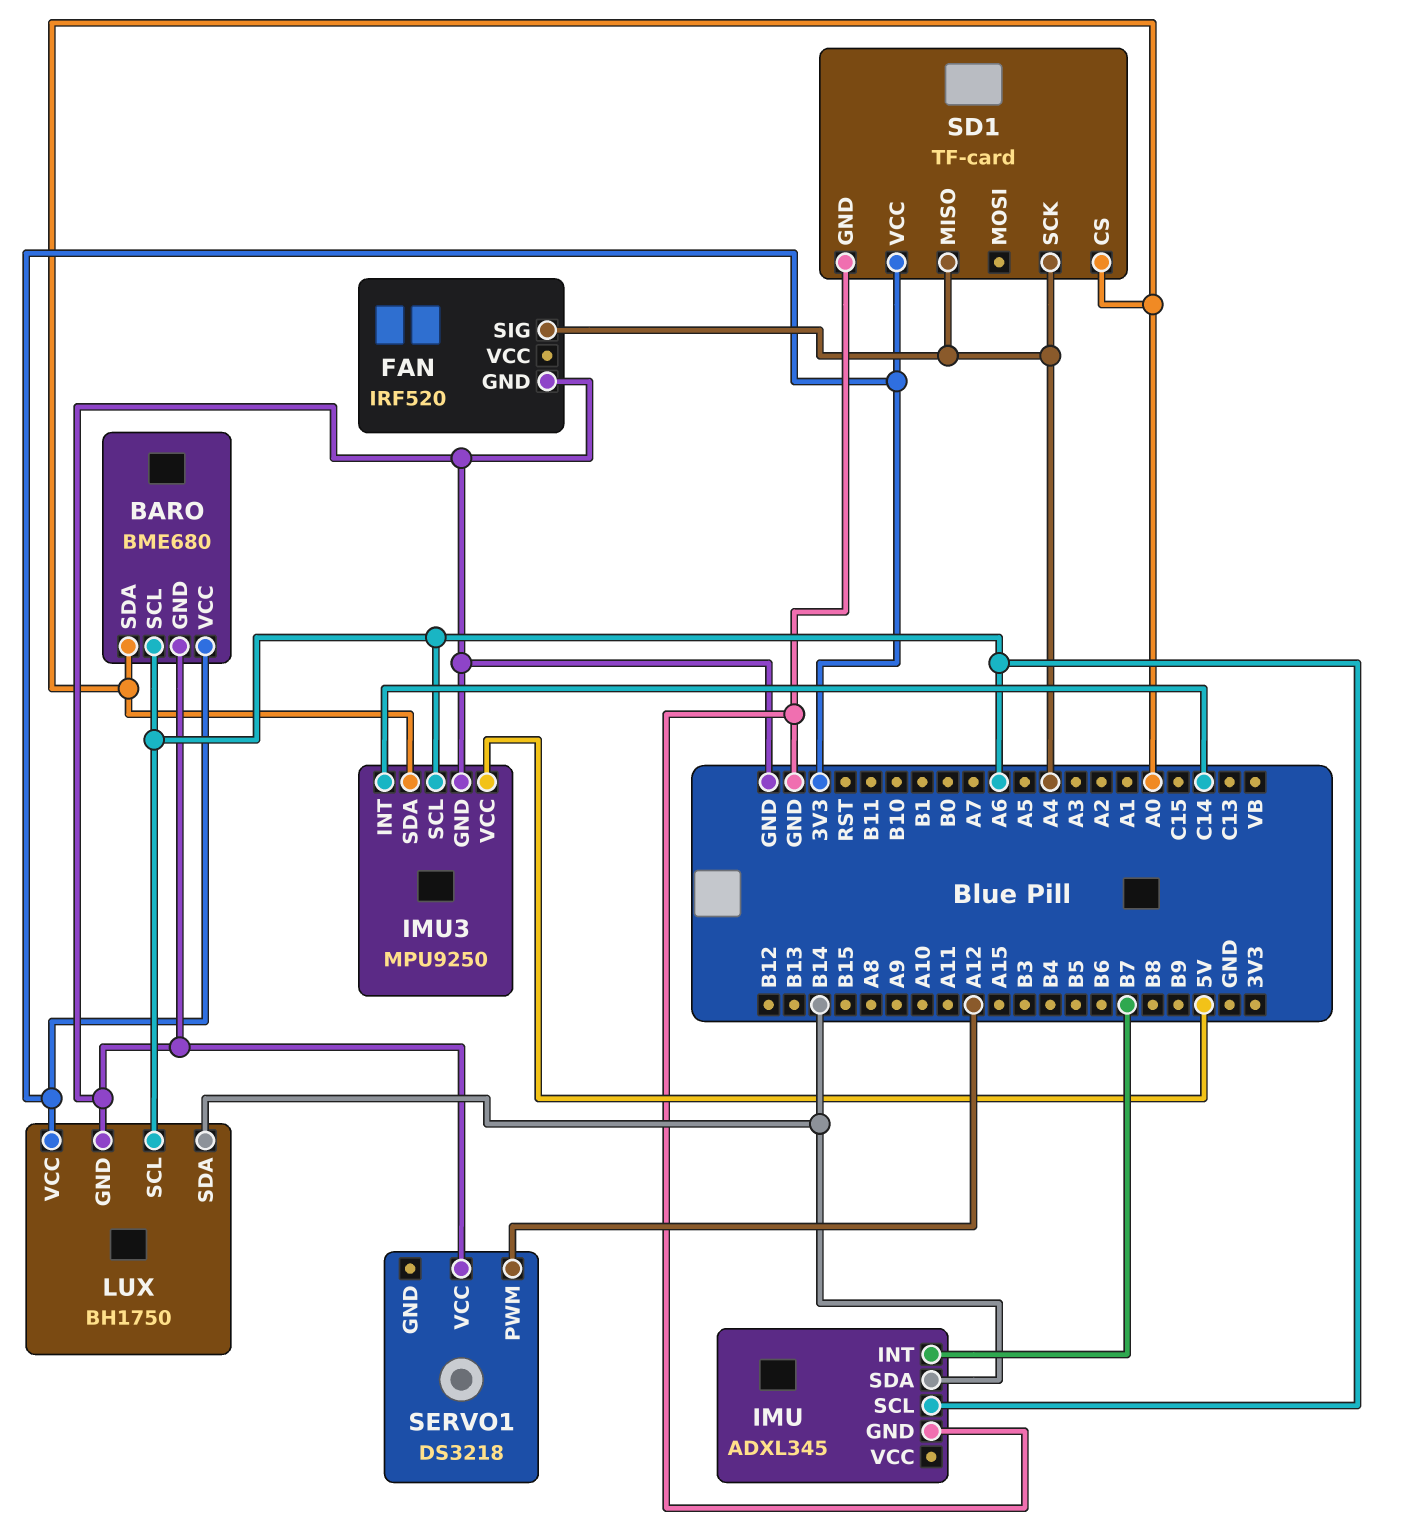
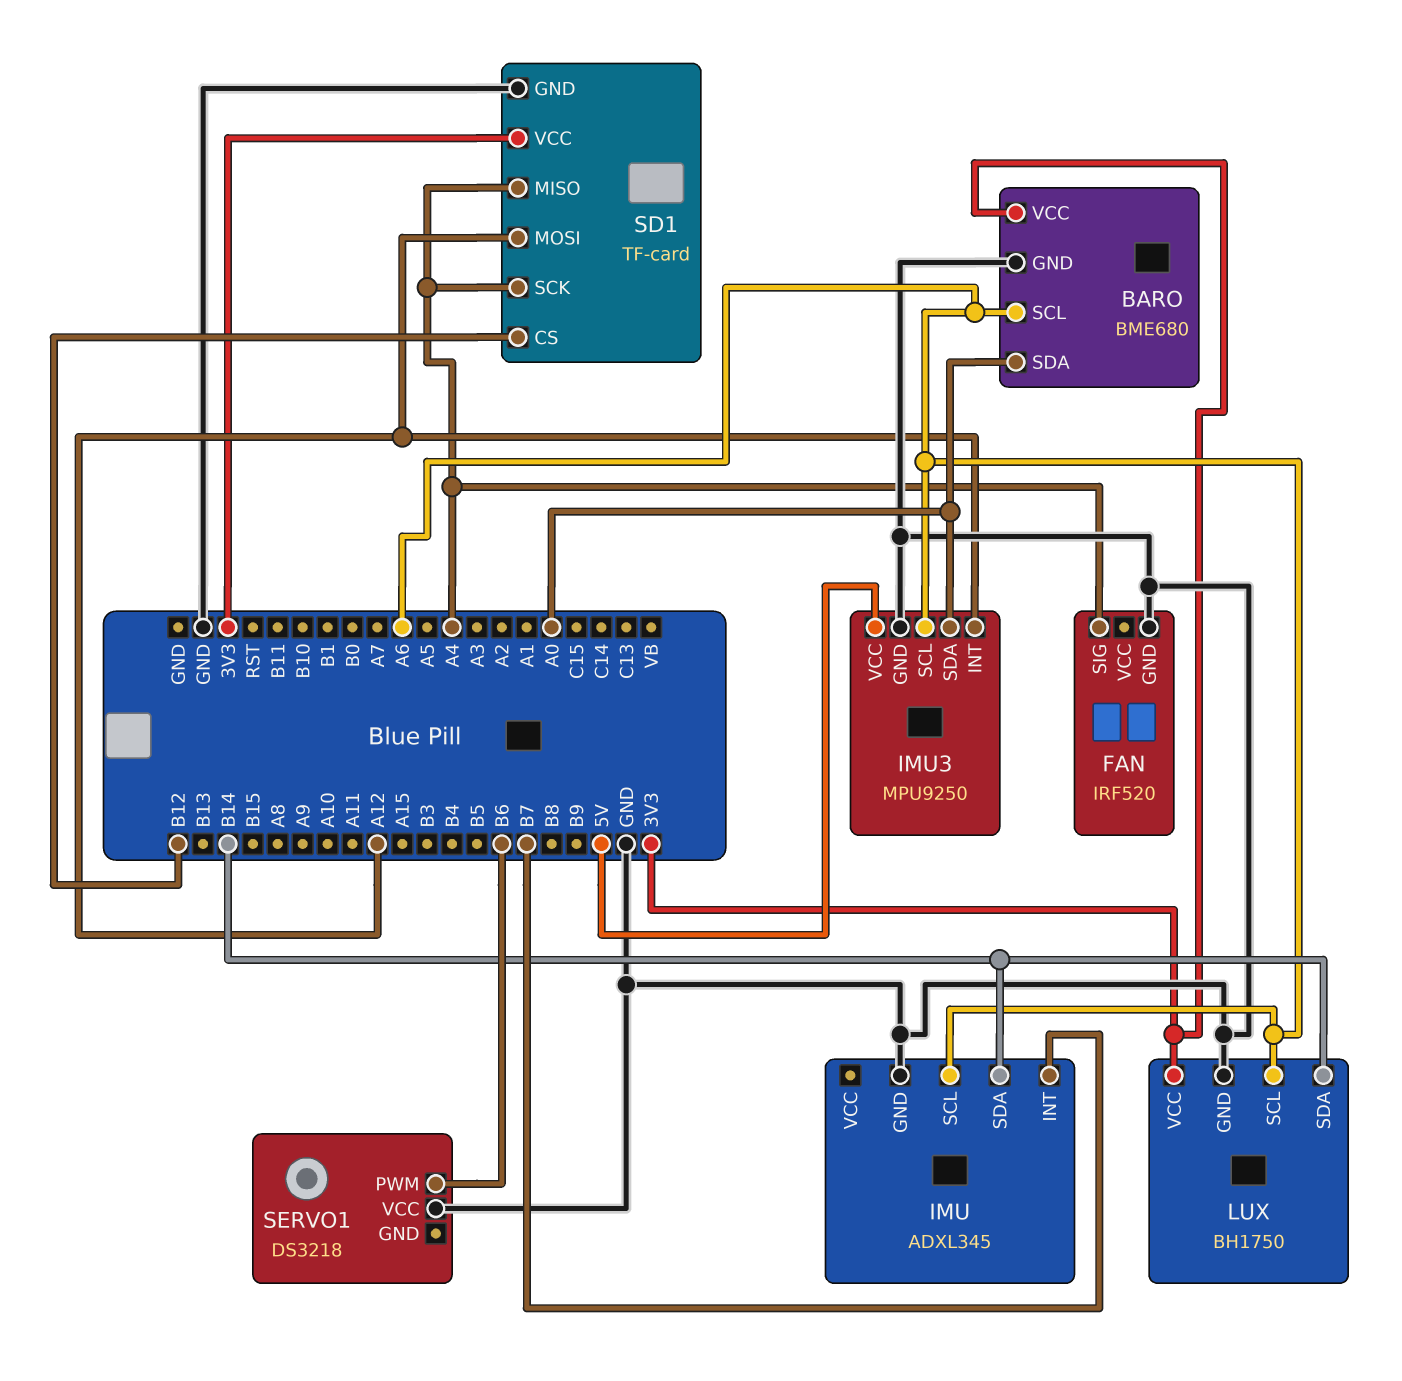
IMU3 pin INT: C14 -> A12
SD1 pin CS: A0 -> B12
SD1 pin MOSI: none -> A12
SERVO1 pin PWM: A12 -> B6

